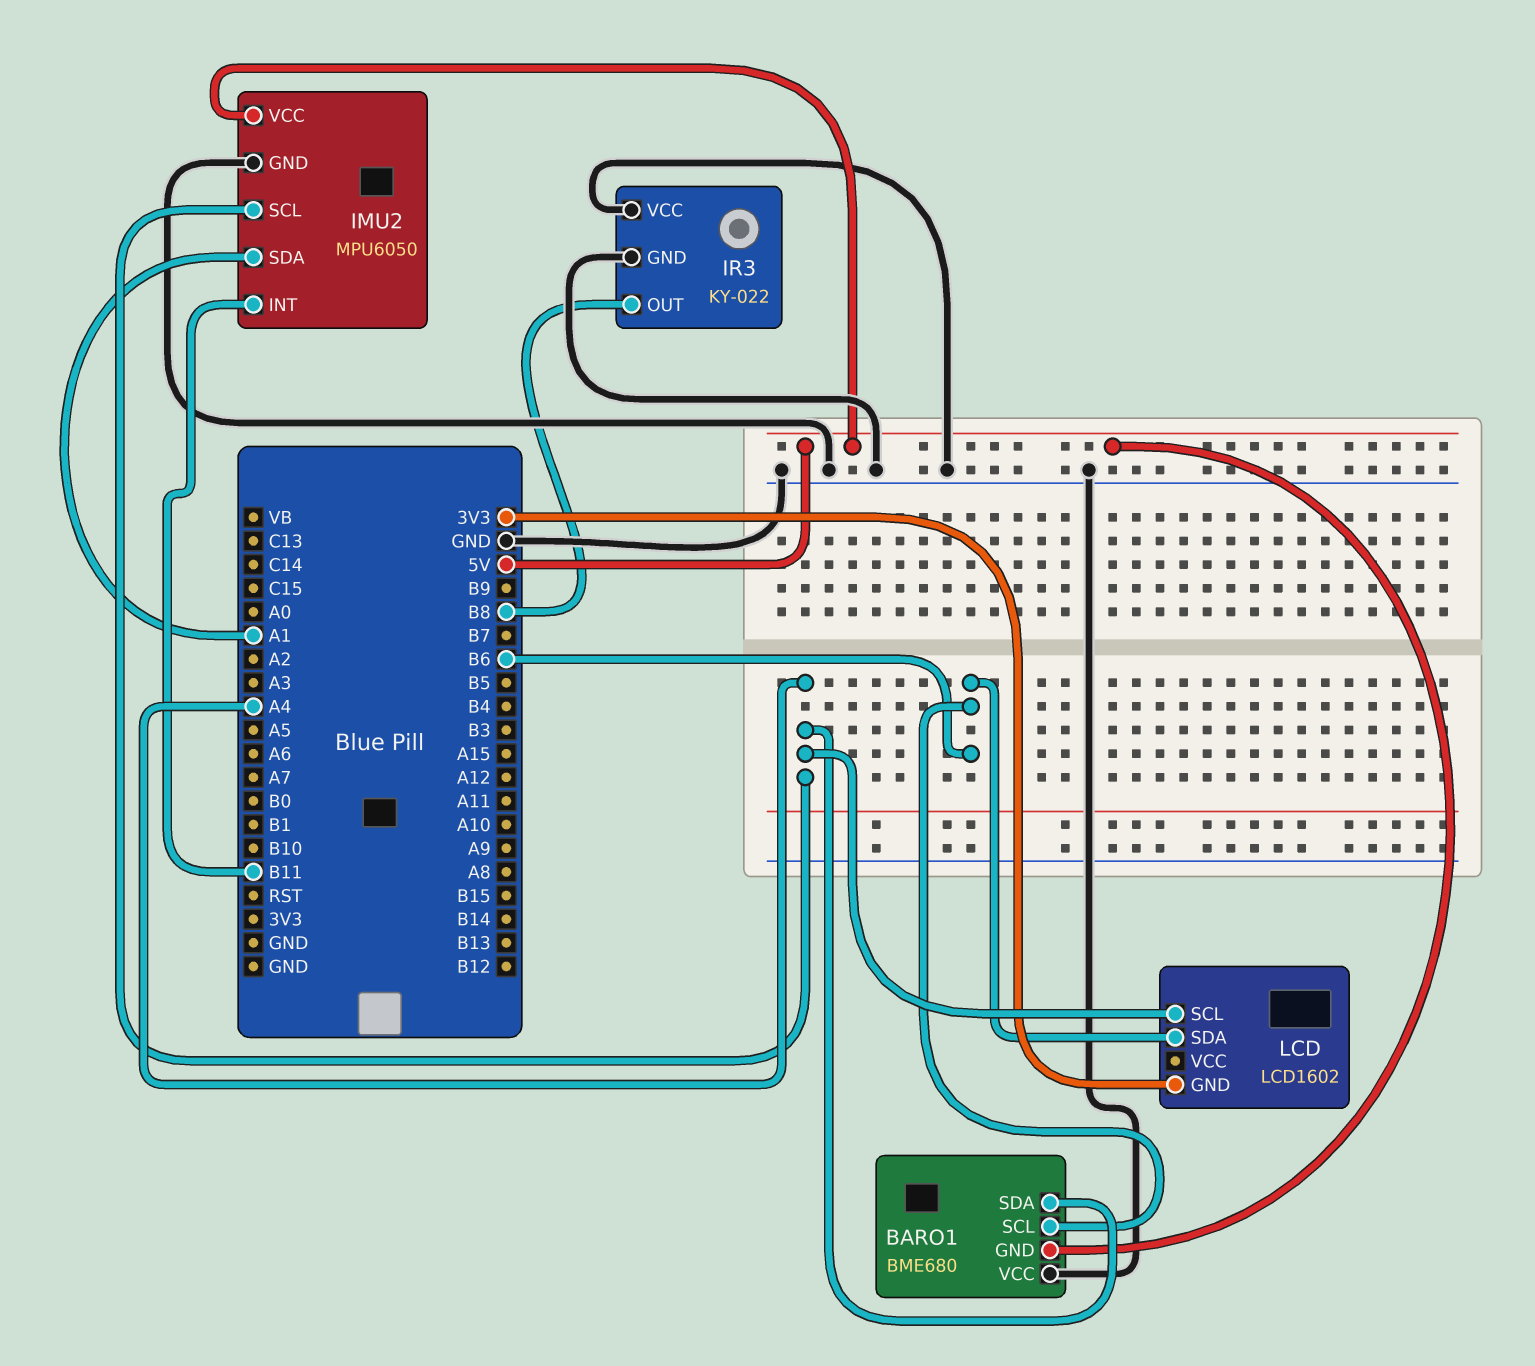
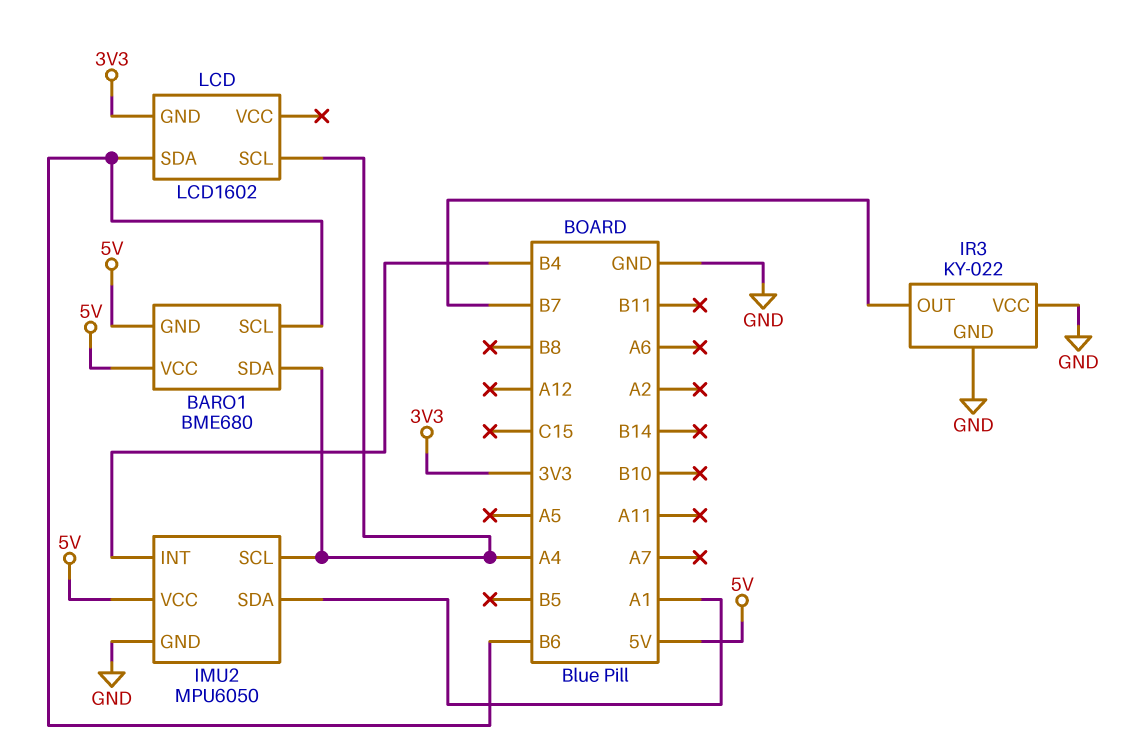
BARO1 pin VCC: GND -> 5V
IMU2 pin INT: B11 -> B4
IR3 pin OUT: B8 -> B7

